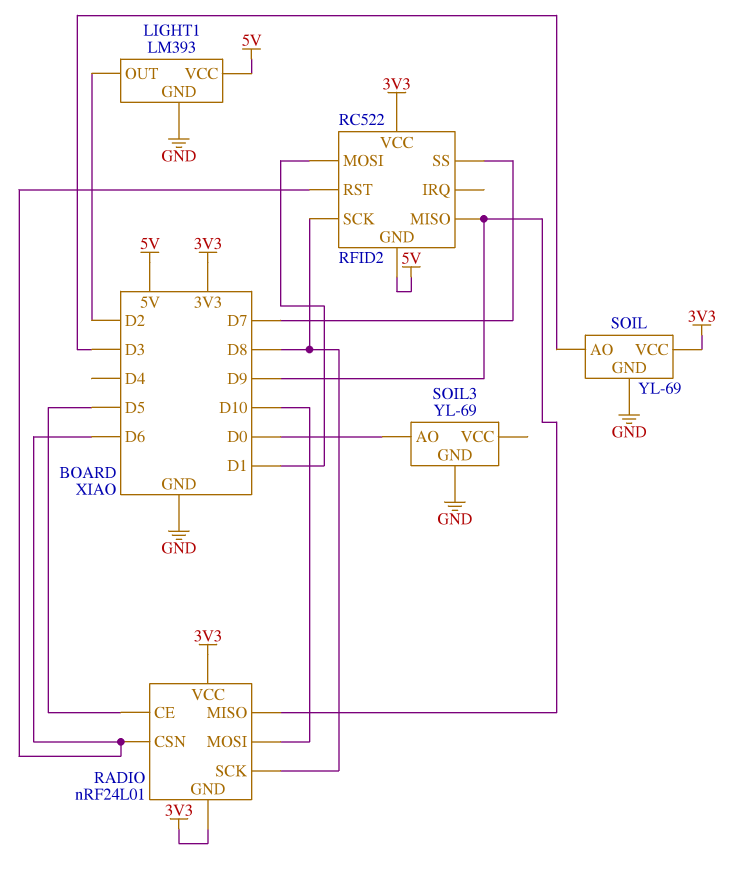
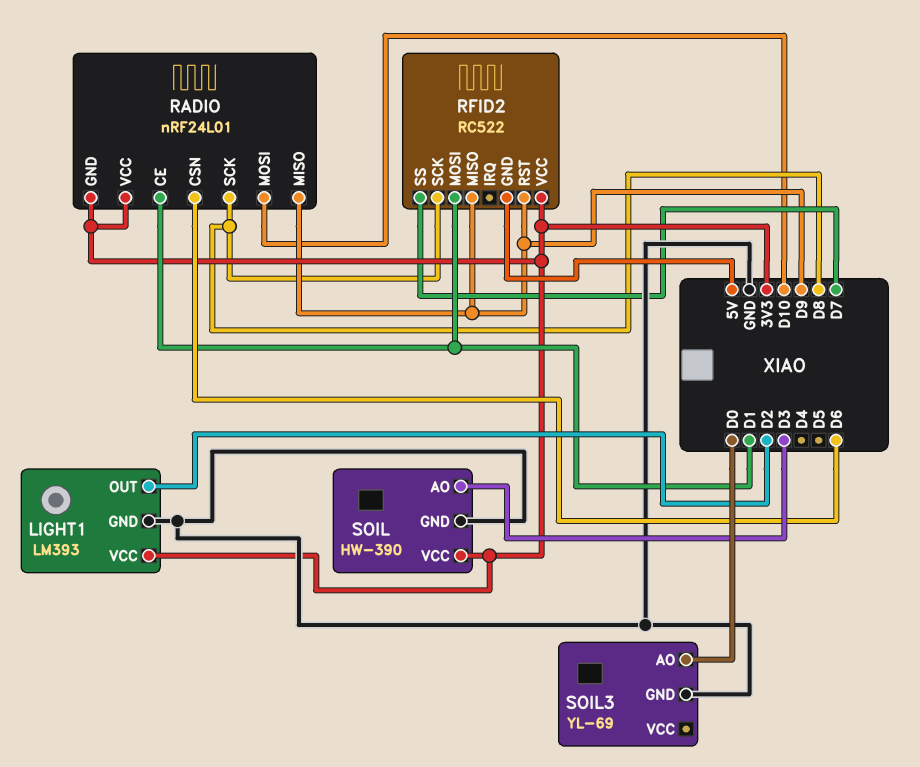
LIGHT1 pin VCC: 5V -> 3V3
RADIO pin CE: D5 -> D1
RFID2 pin RST: D6 -> D9
SOIL: YL-69 -> HW-390

